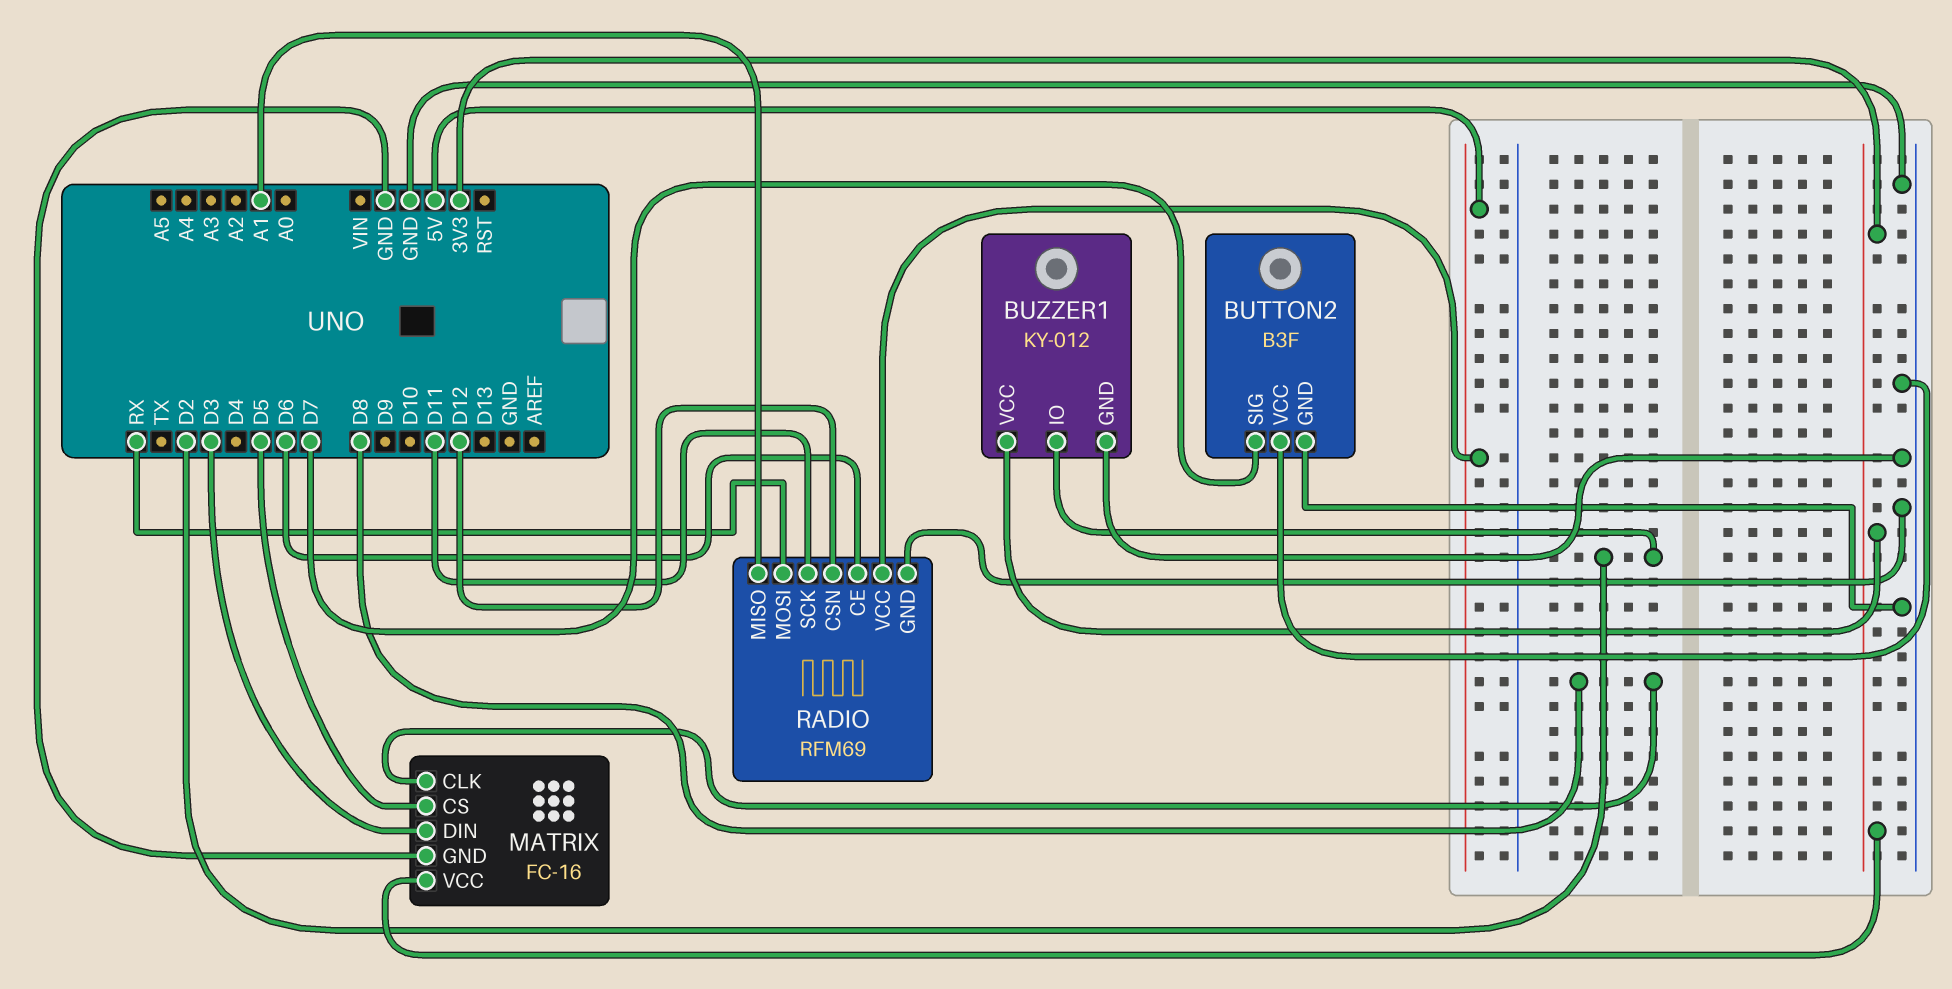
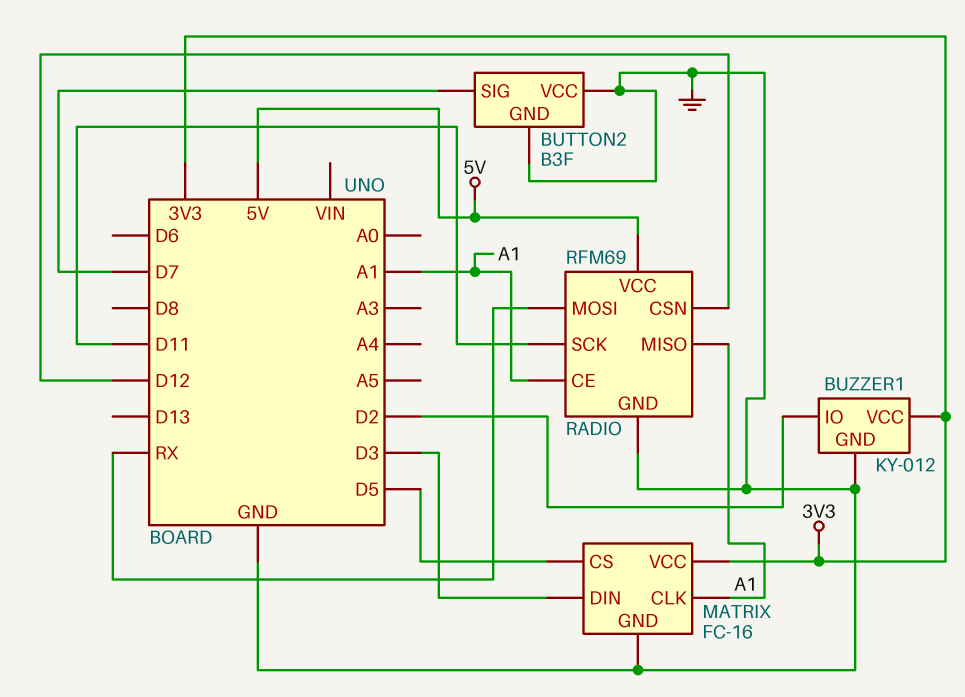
MATRIX pin CLK: D8 -> A1
RADIO pin CE: D6 -> A1

